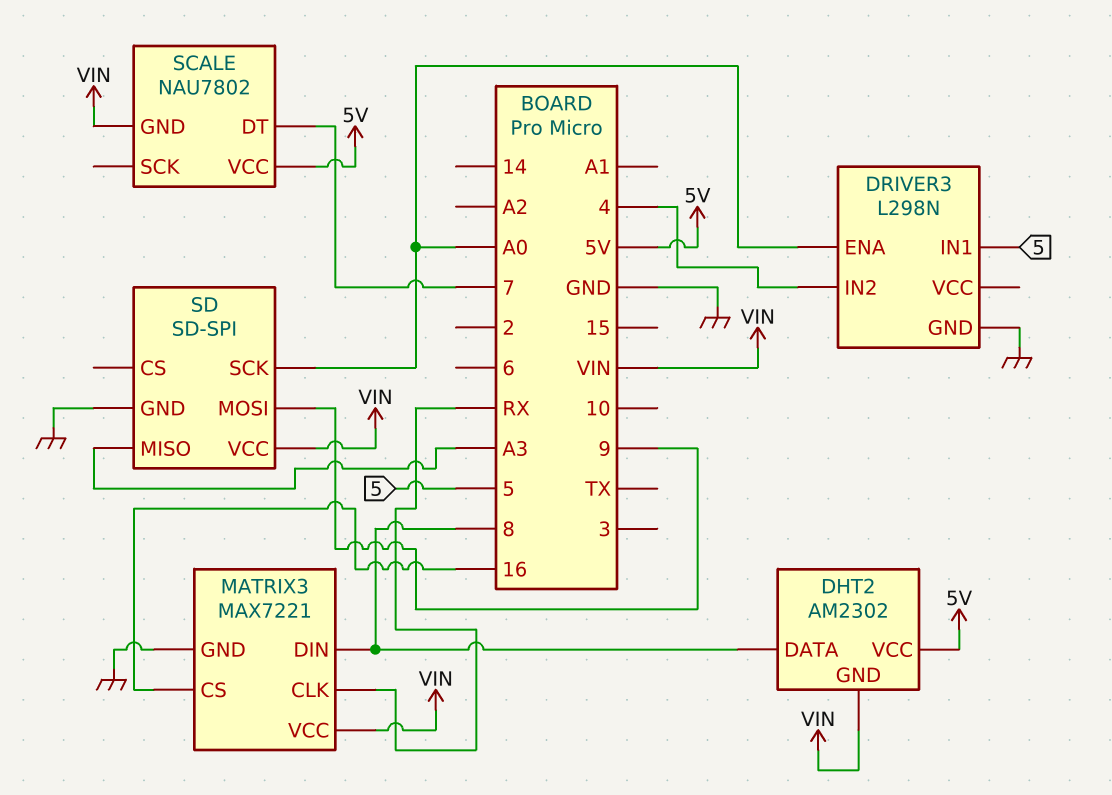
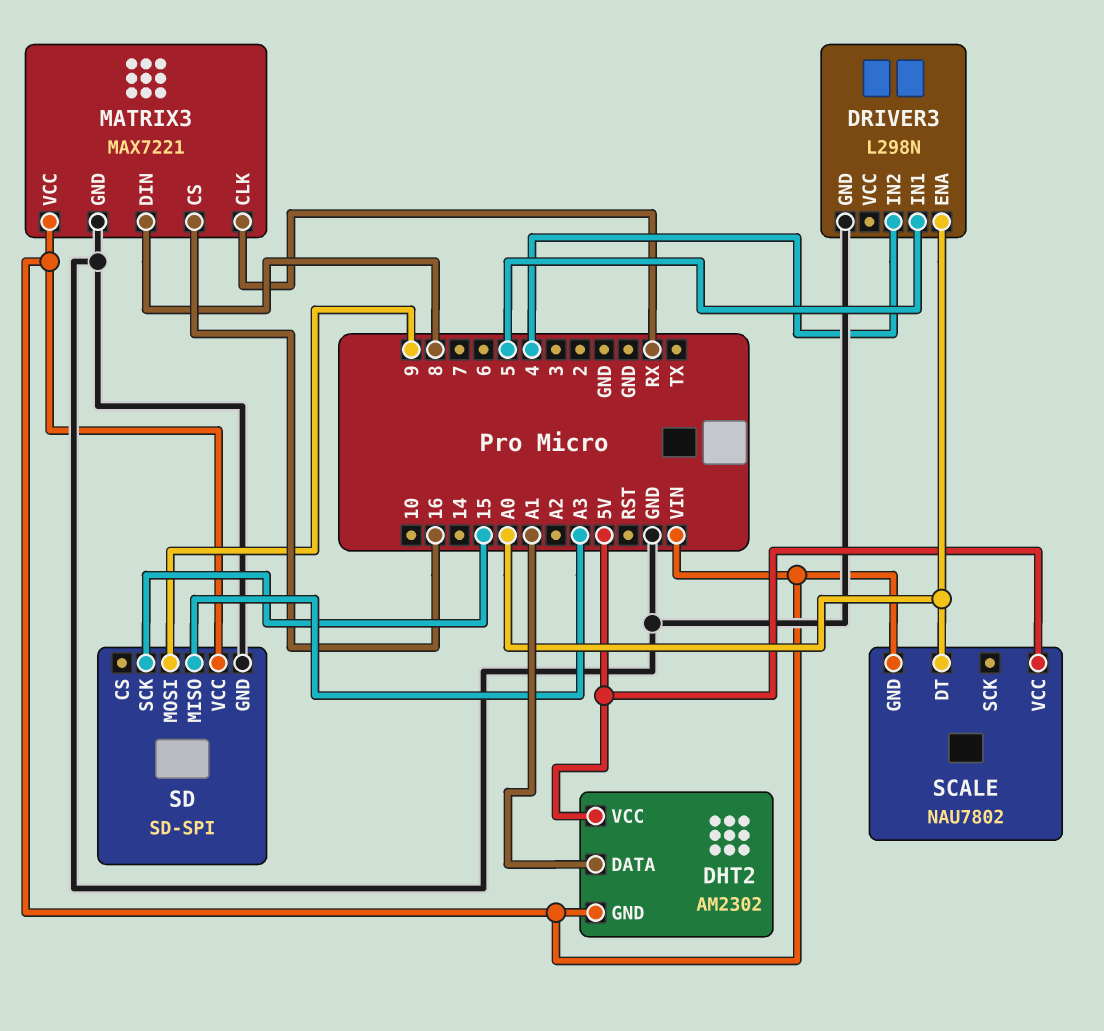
DHT2 pin DATA: 8 -> A1
SCALE pin DT: 7 -> A0
SD pin SCK: A0 -> 15

